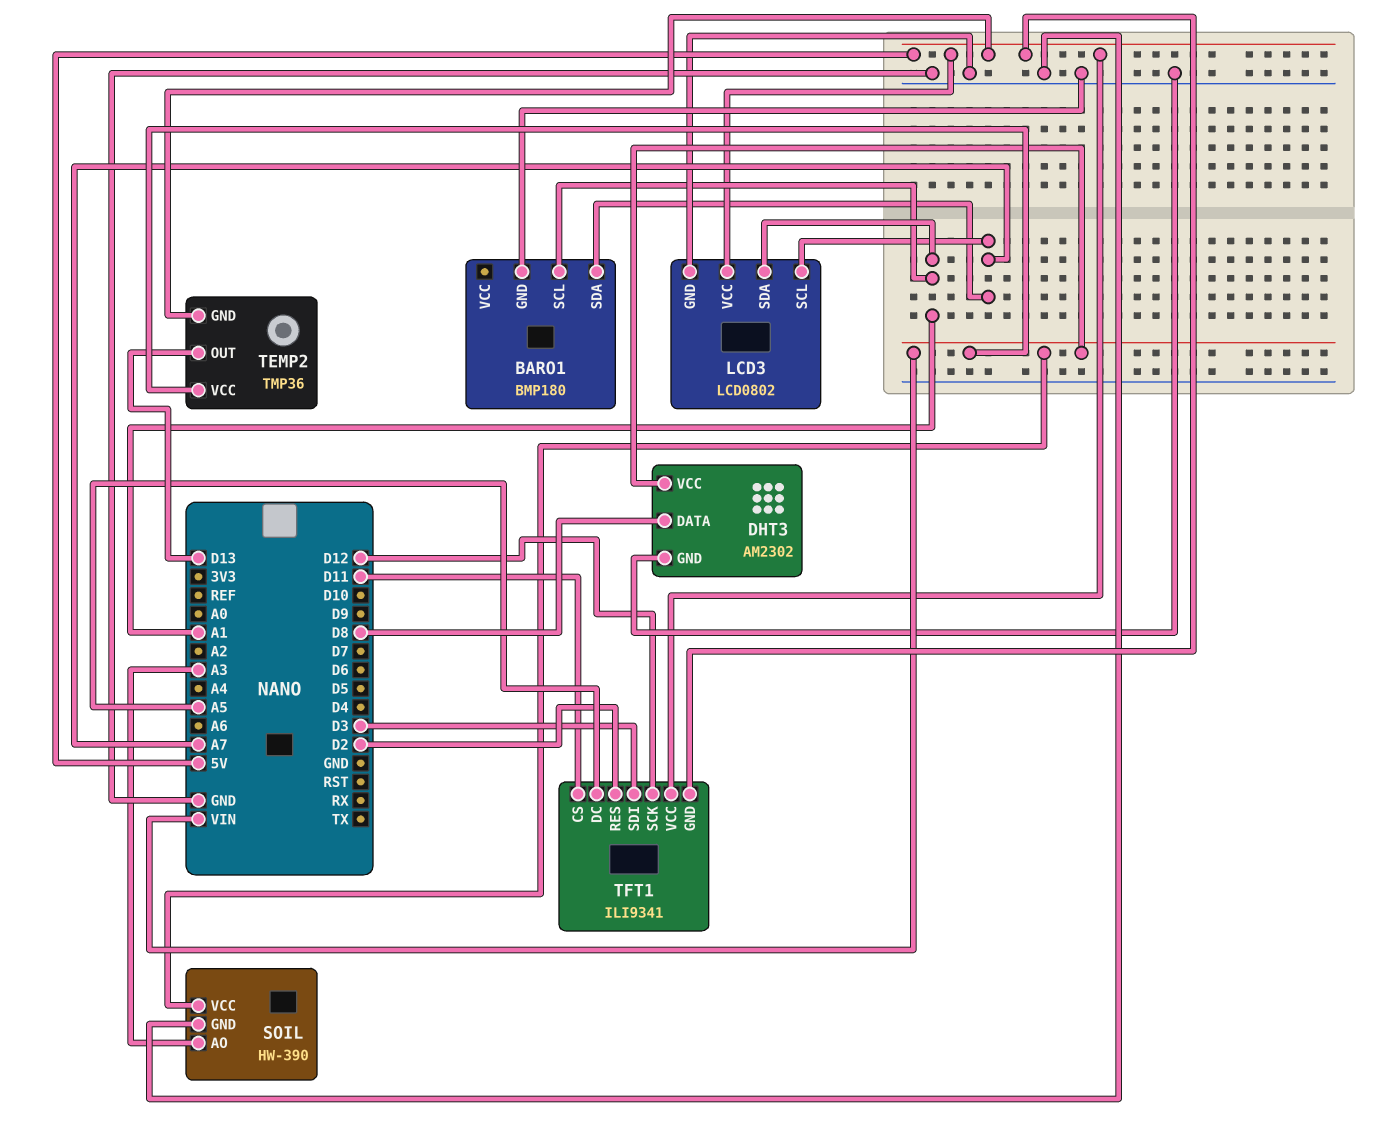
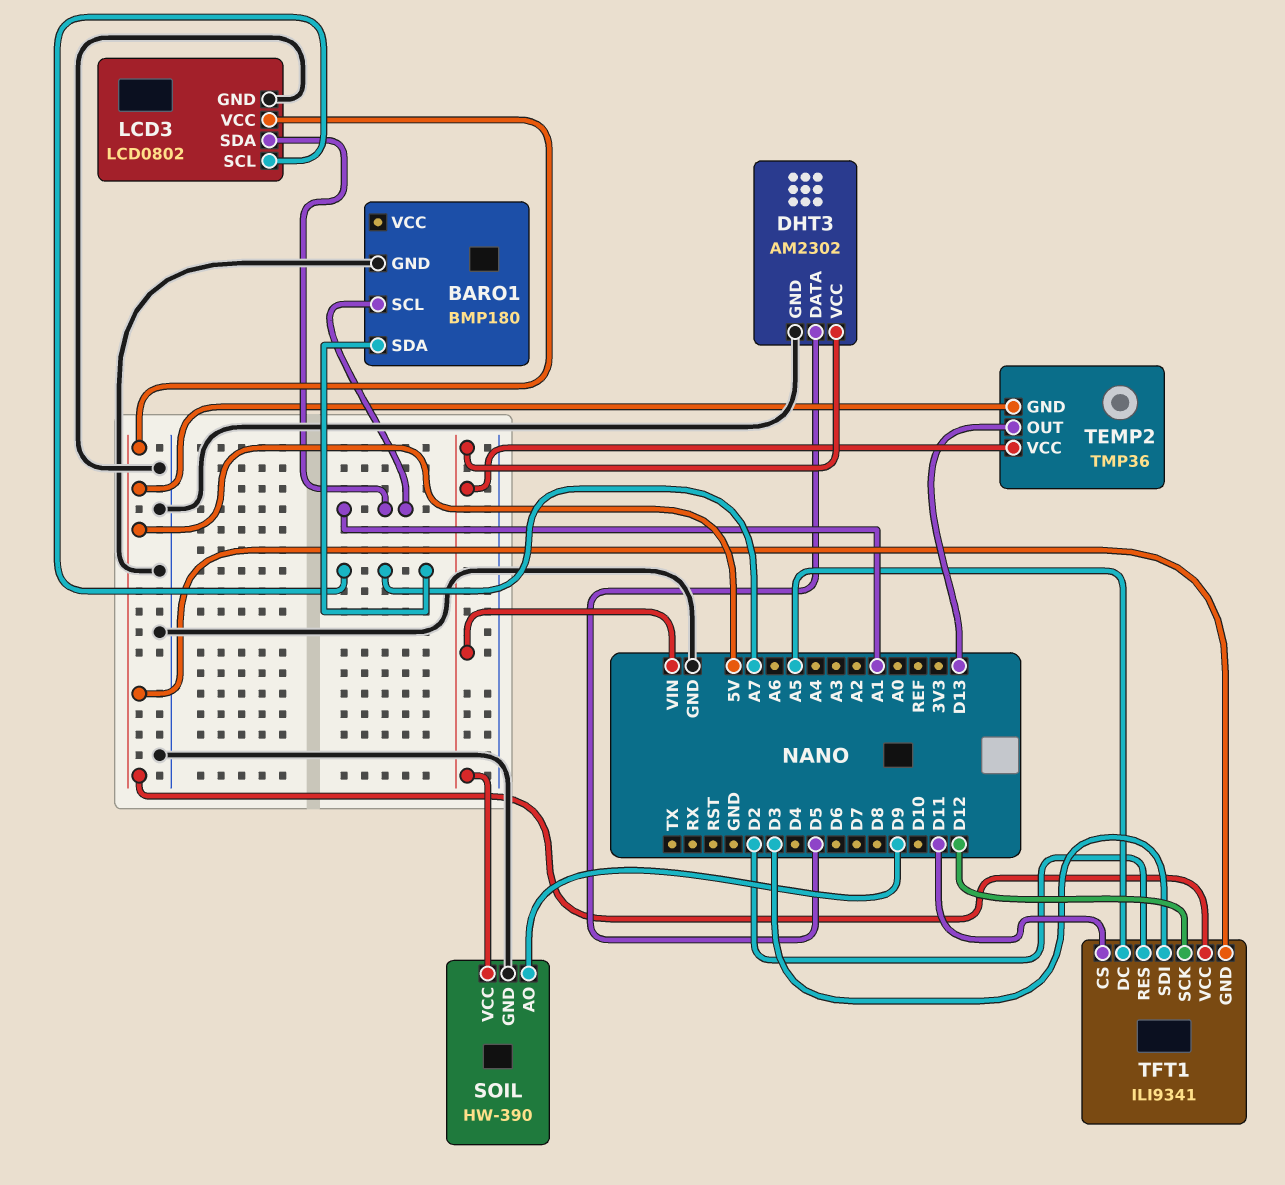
DHT3 pin DATA: D8 -> D5
SOIL pin AO: A3 -> D9

